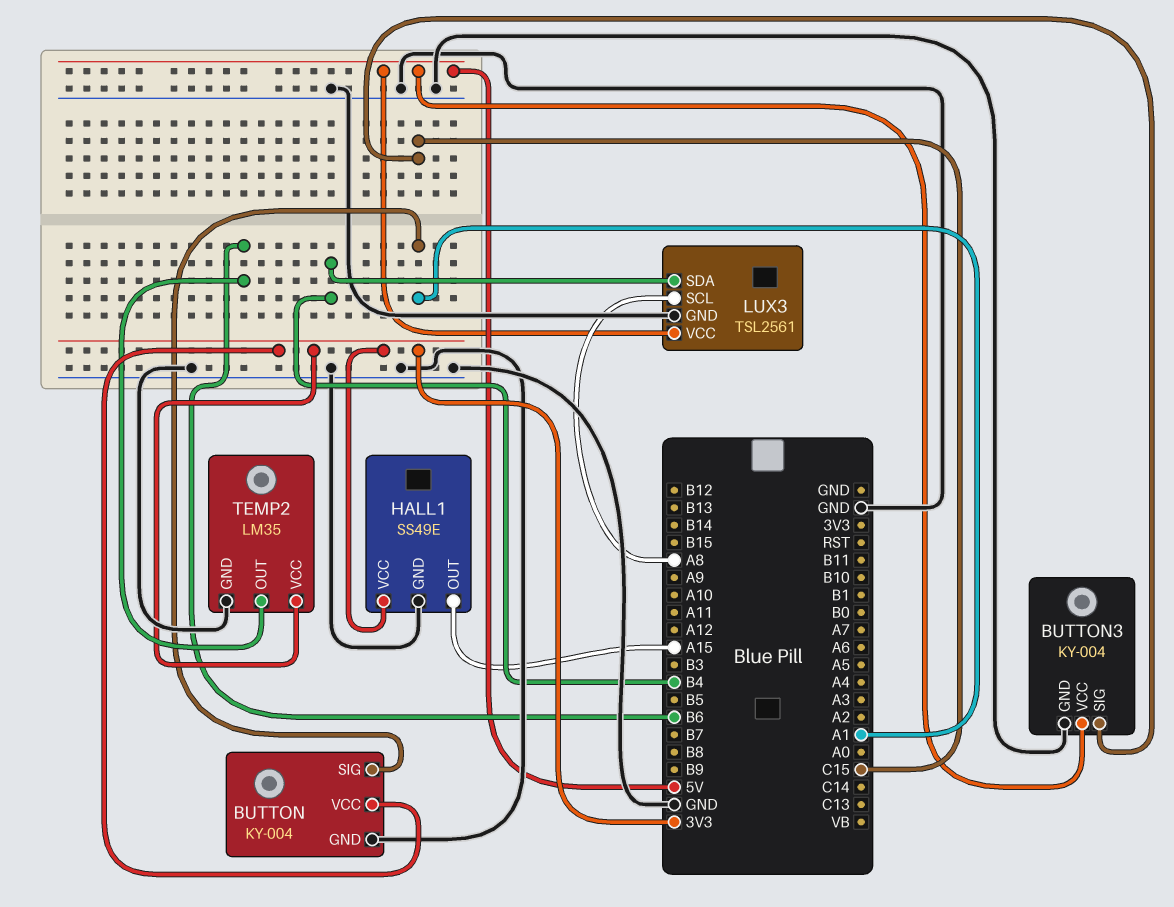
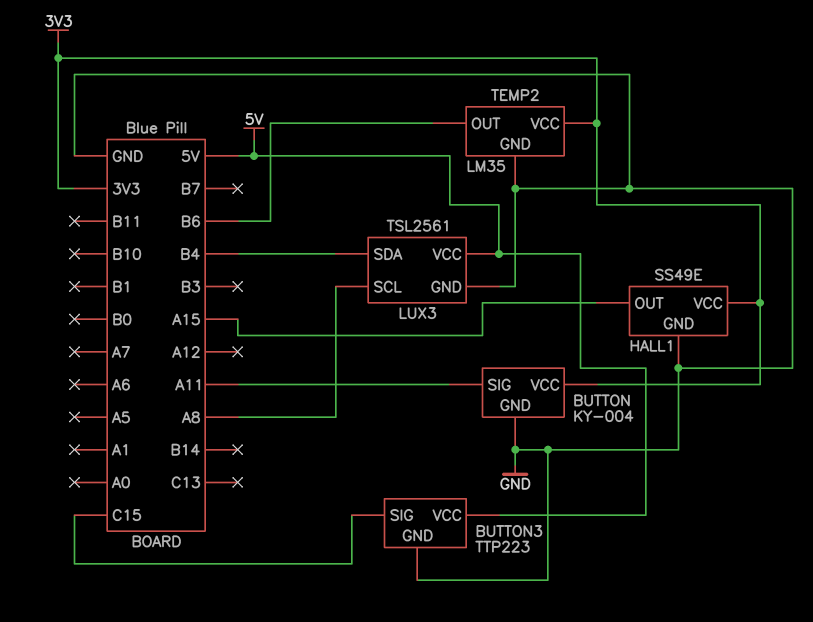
BUTTON pin SIG: A1 -> A11
BUTTON3: KY-004 -> TTP223

